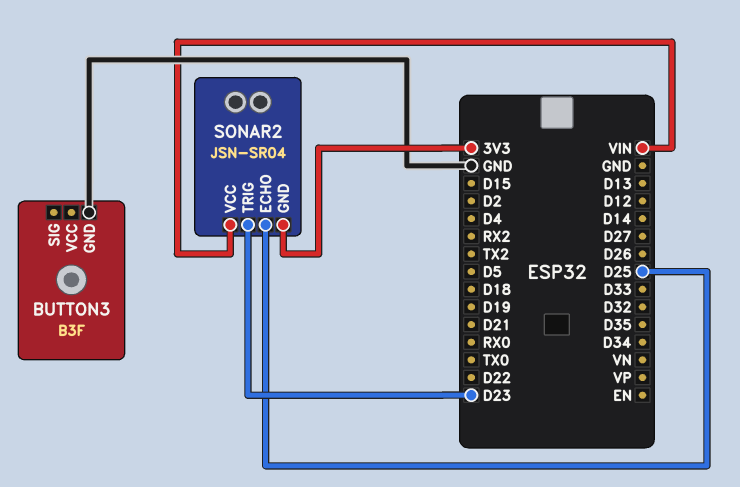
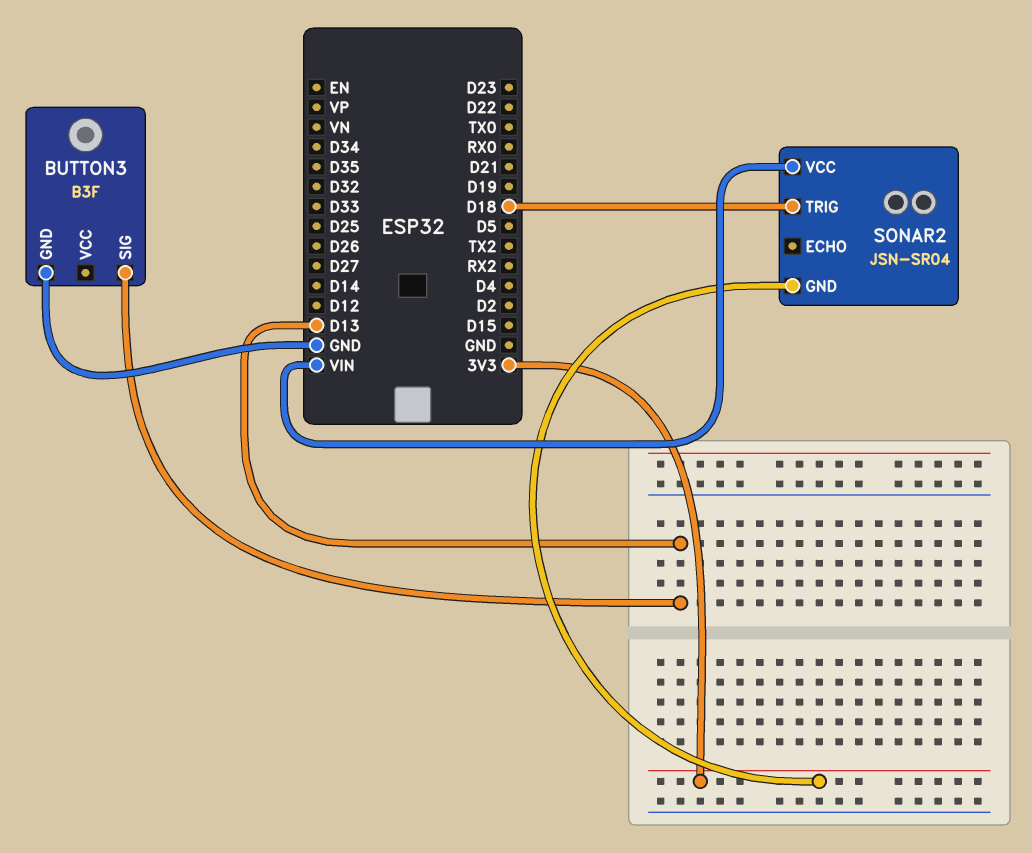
BUTTON3 pin SIG: none -> D13
SONAR2 pin ECHO: D25 -> none
SONAR2 pin TRIG: D23 -> D18

